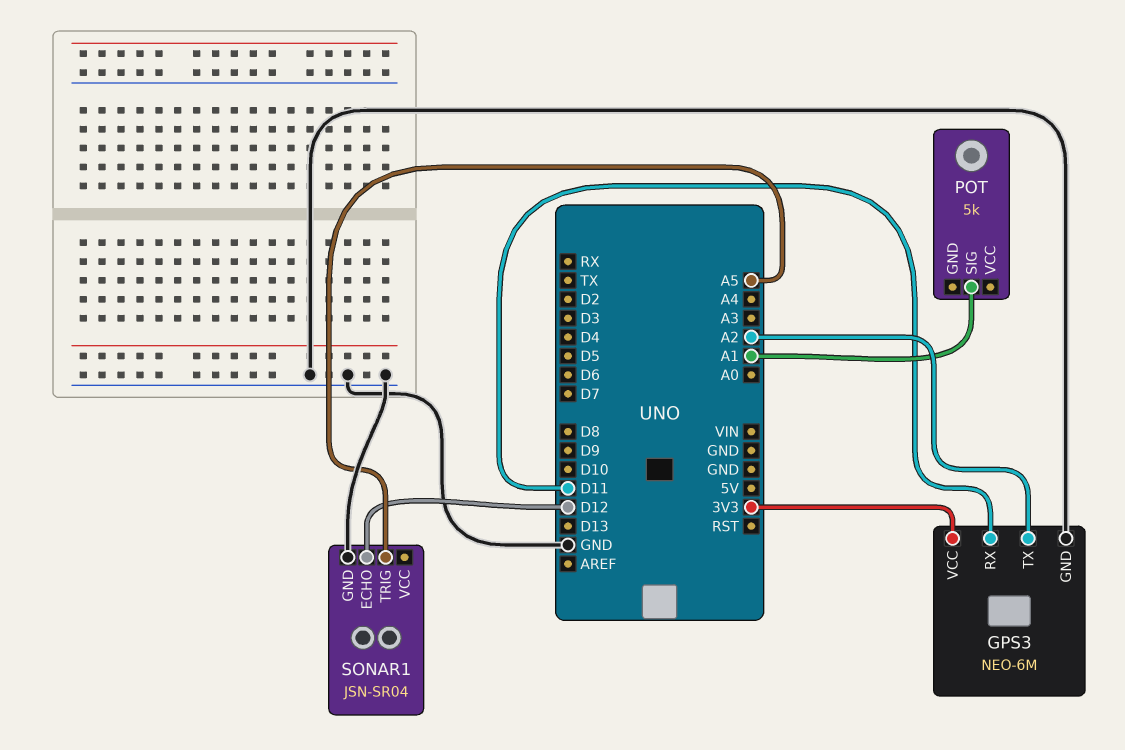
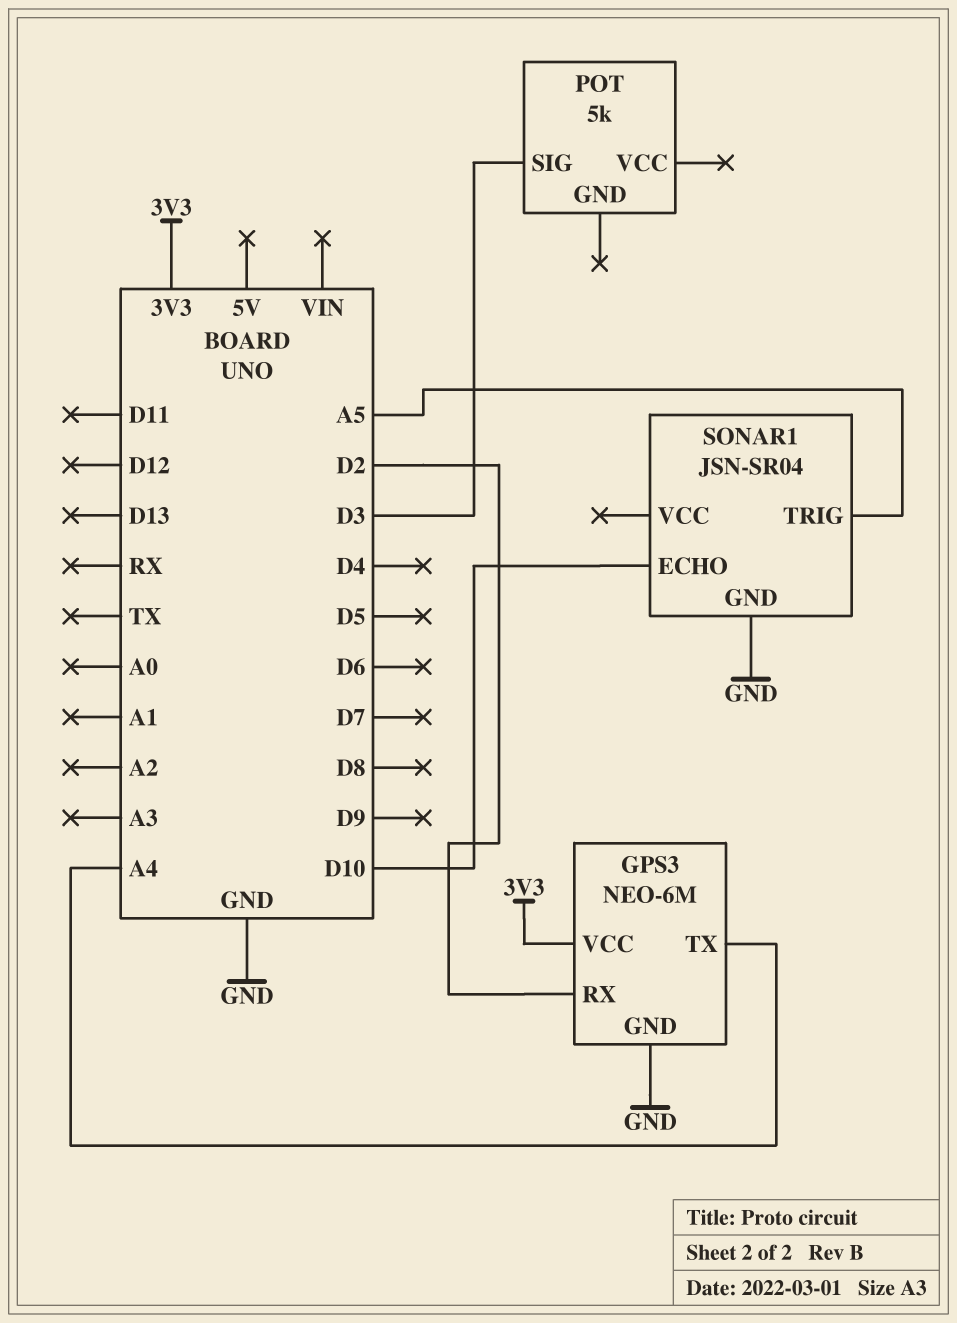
GPS3 pin RX: D11 -> D2
GPS3 pin TX: A2 -> A4
POT pin SIG: A1 -> D3
SONAR1 pin ECHO: D12 -> D10

